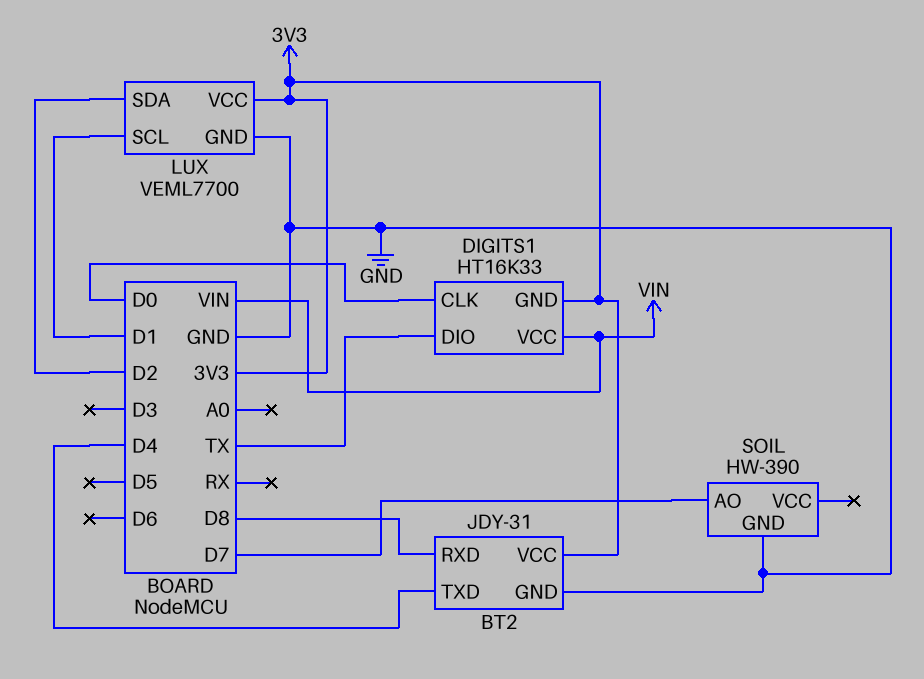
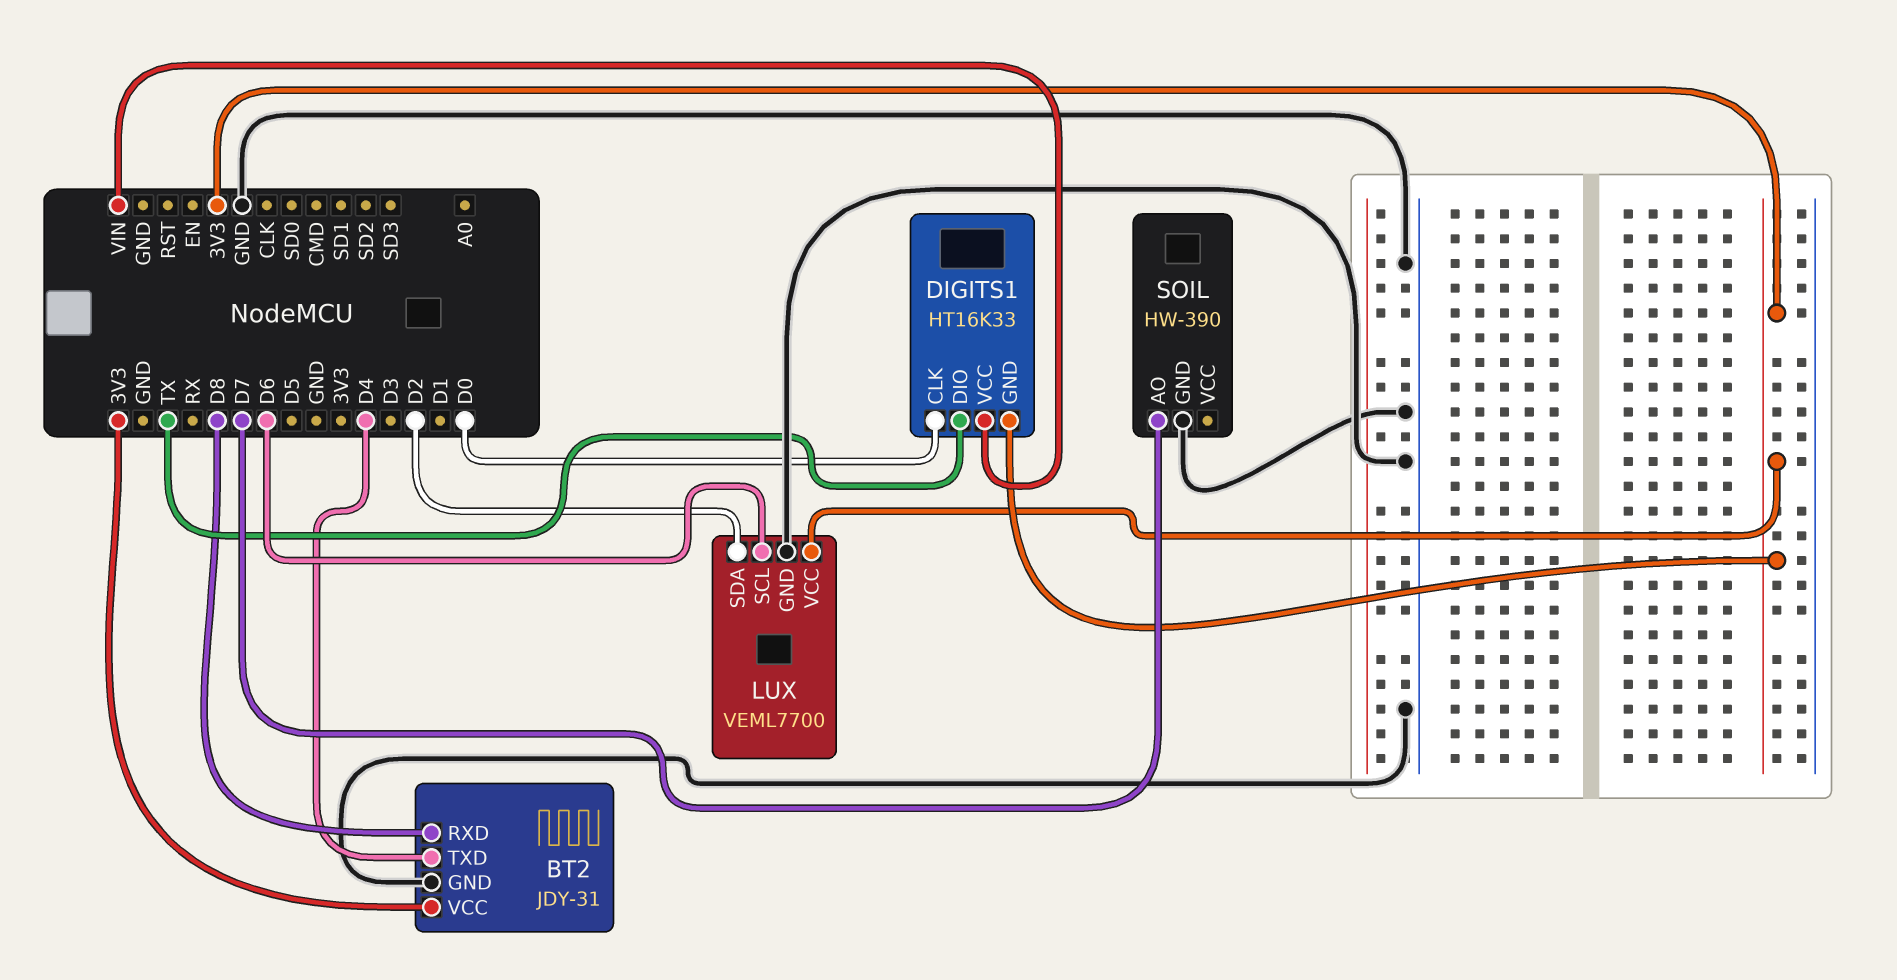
LUX pin SCL: D1 -> D6

